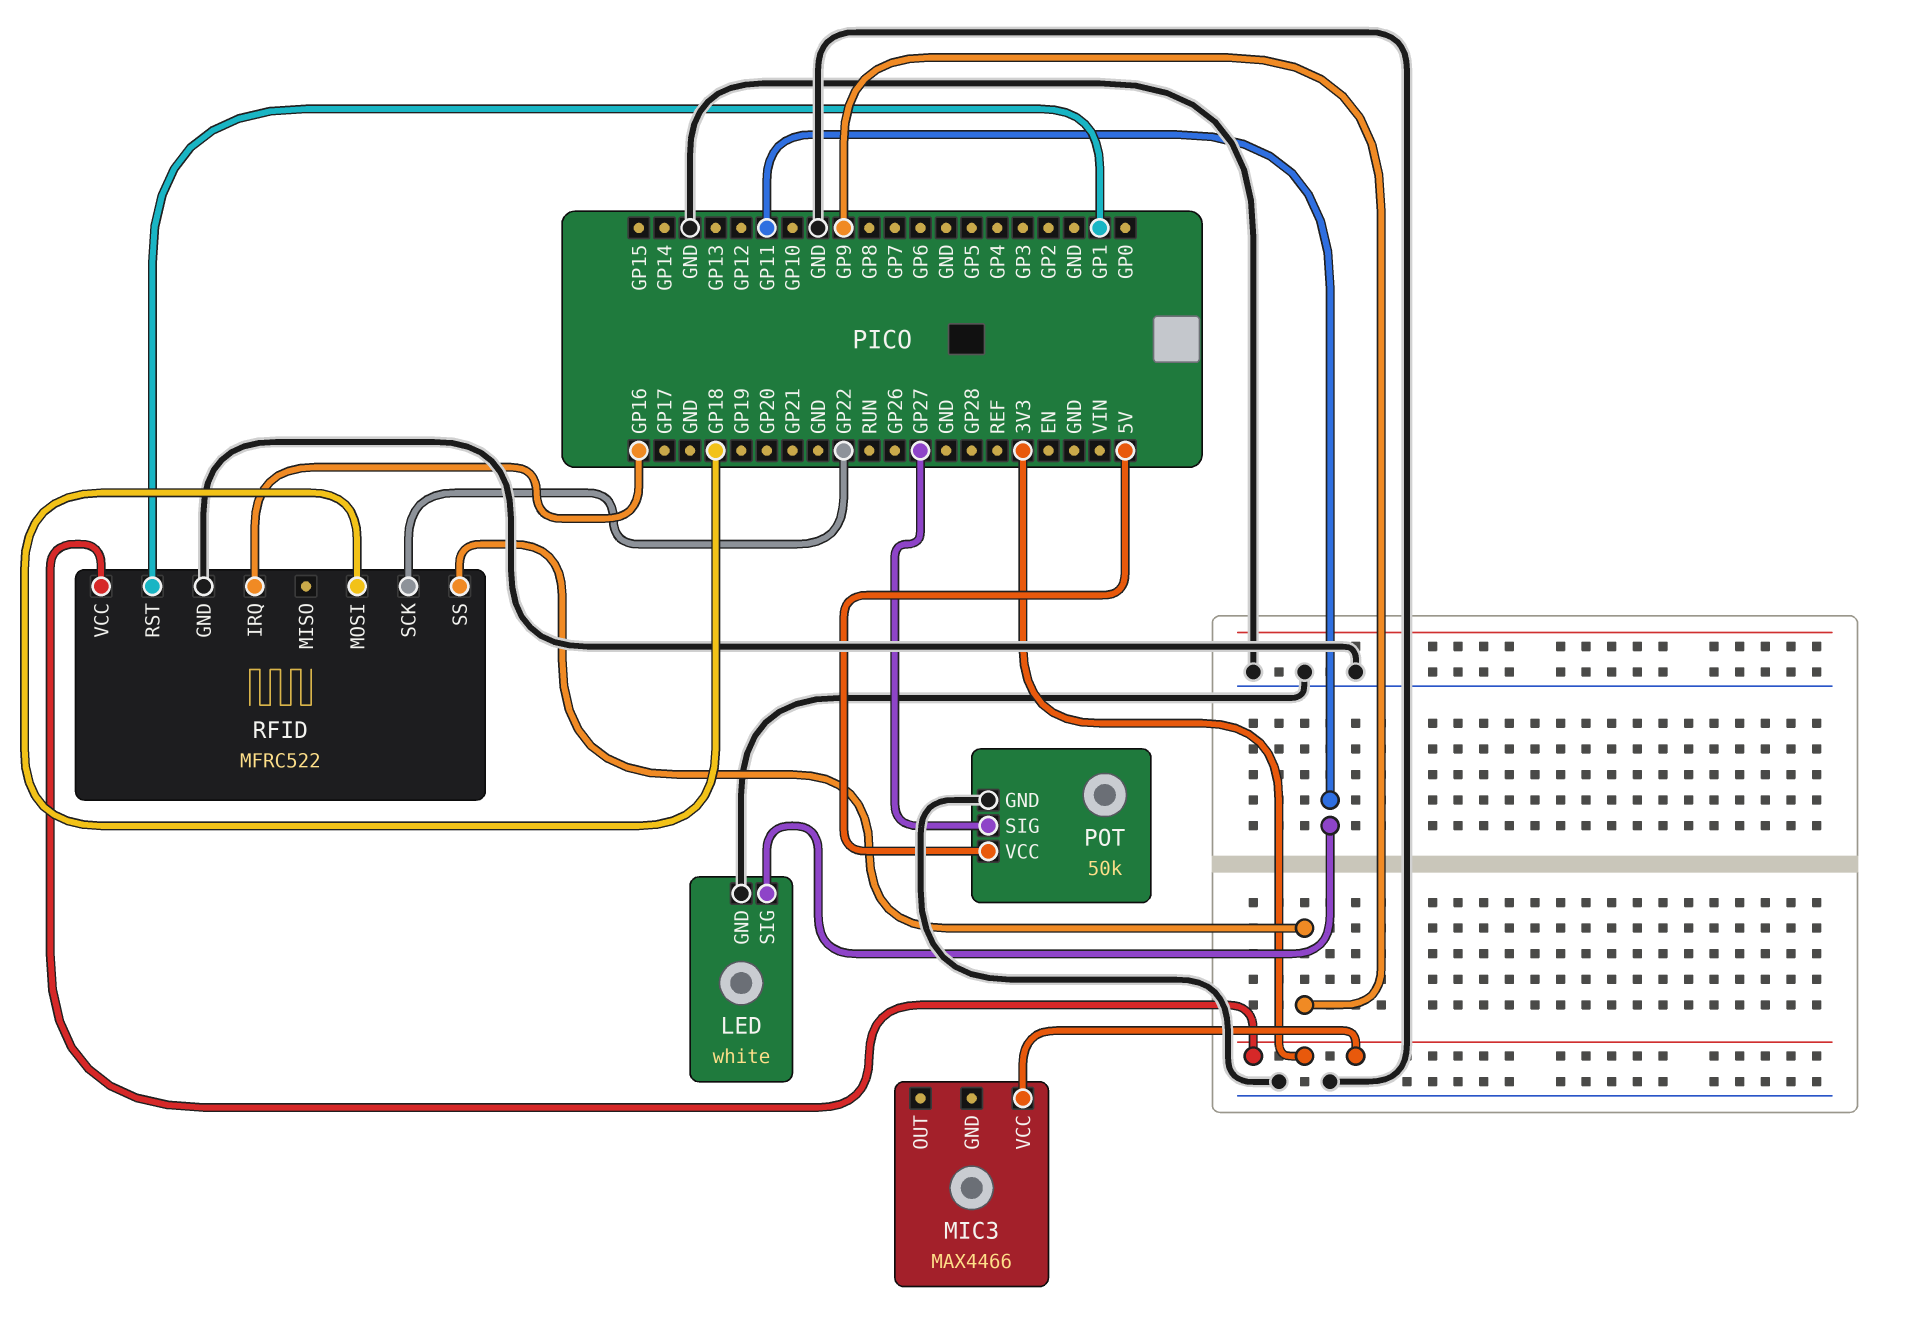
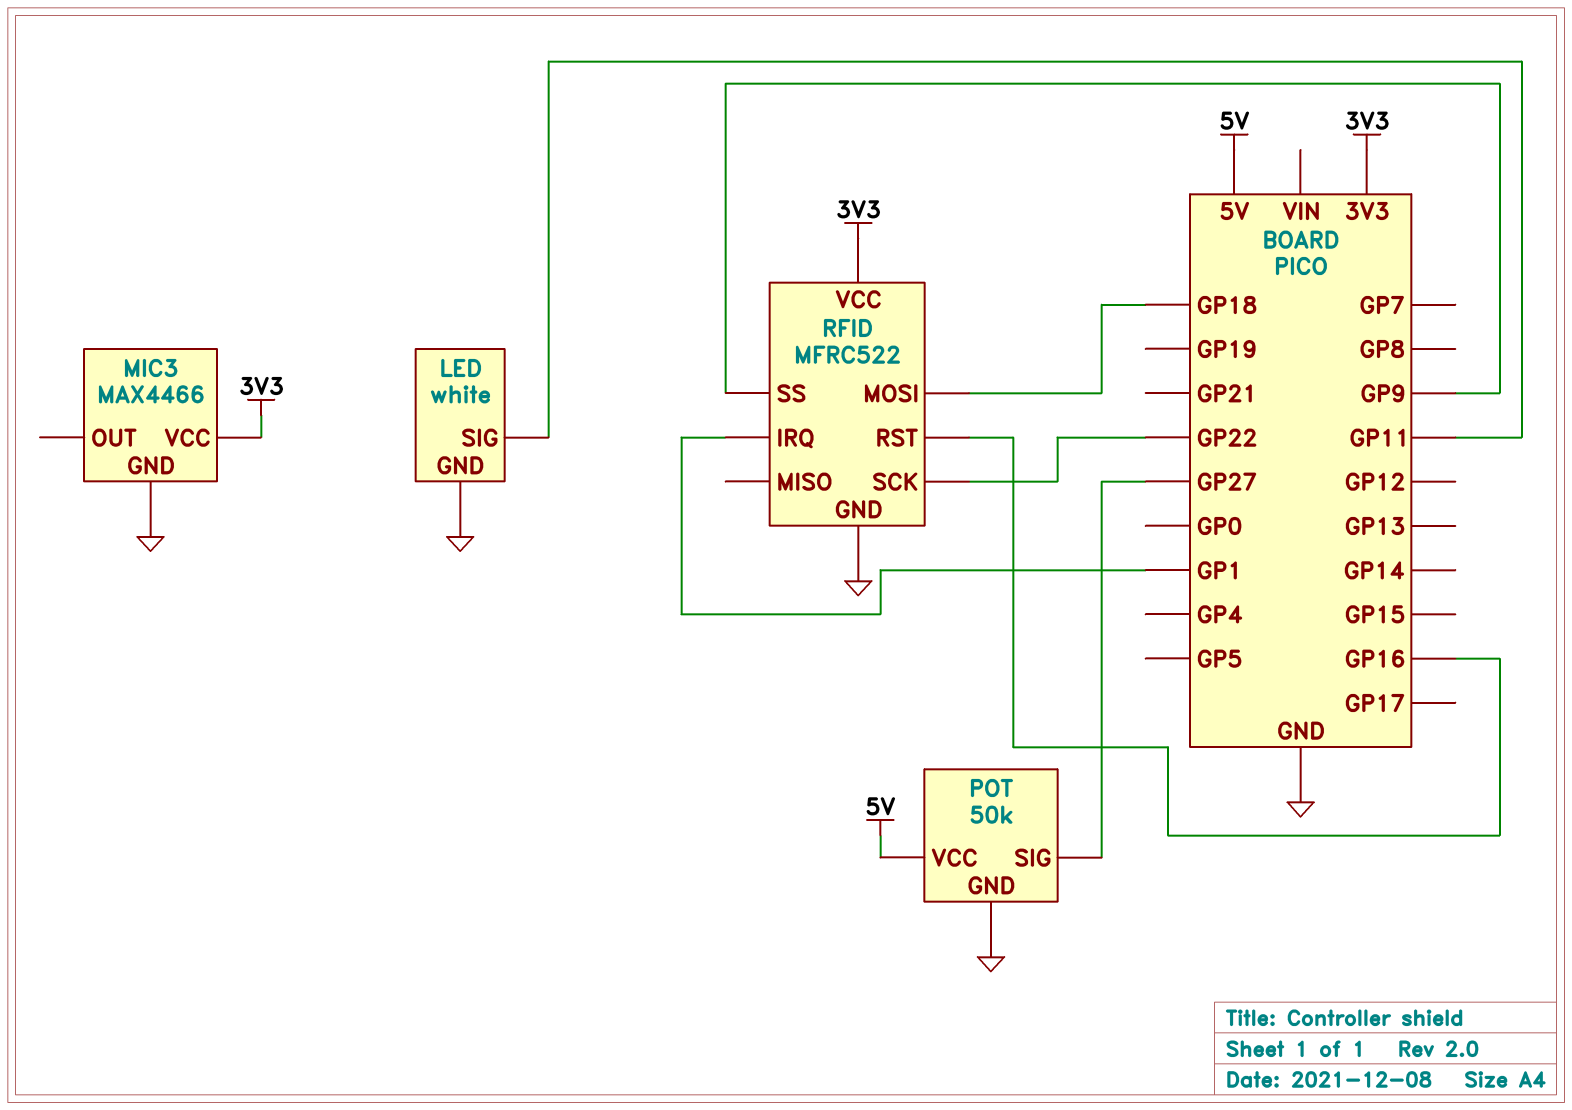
MIC3 pin GND: none -> GND
RFID pin IRQ: GP16 -> GP1
RFID pin RST: GP1 -> GP16

